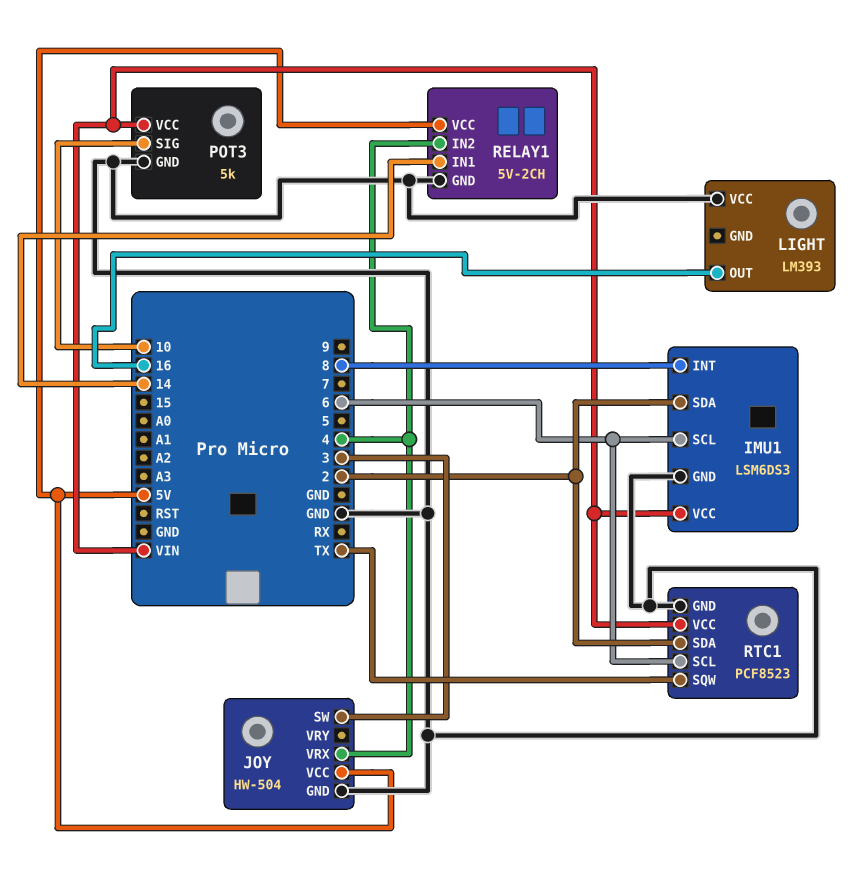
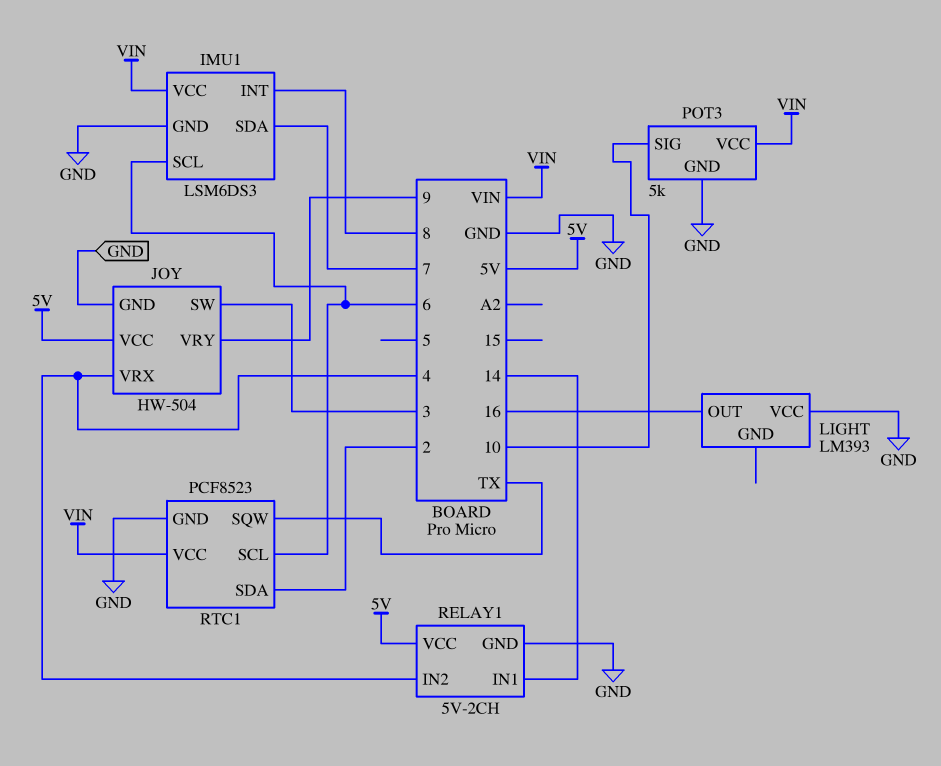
IMU1 pin SDA: 2 -> 7
JOY pin VRY: none -> 9

